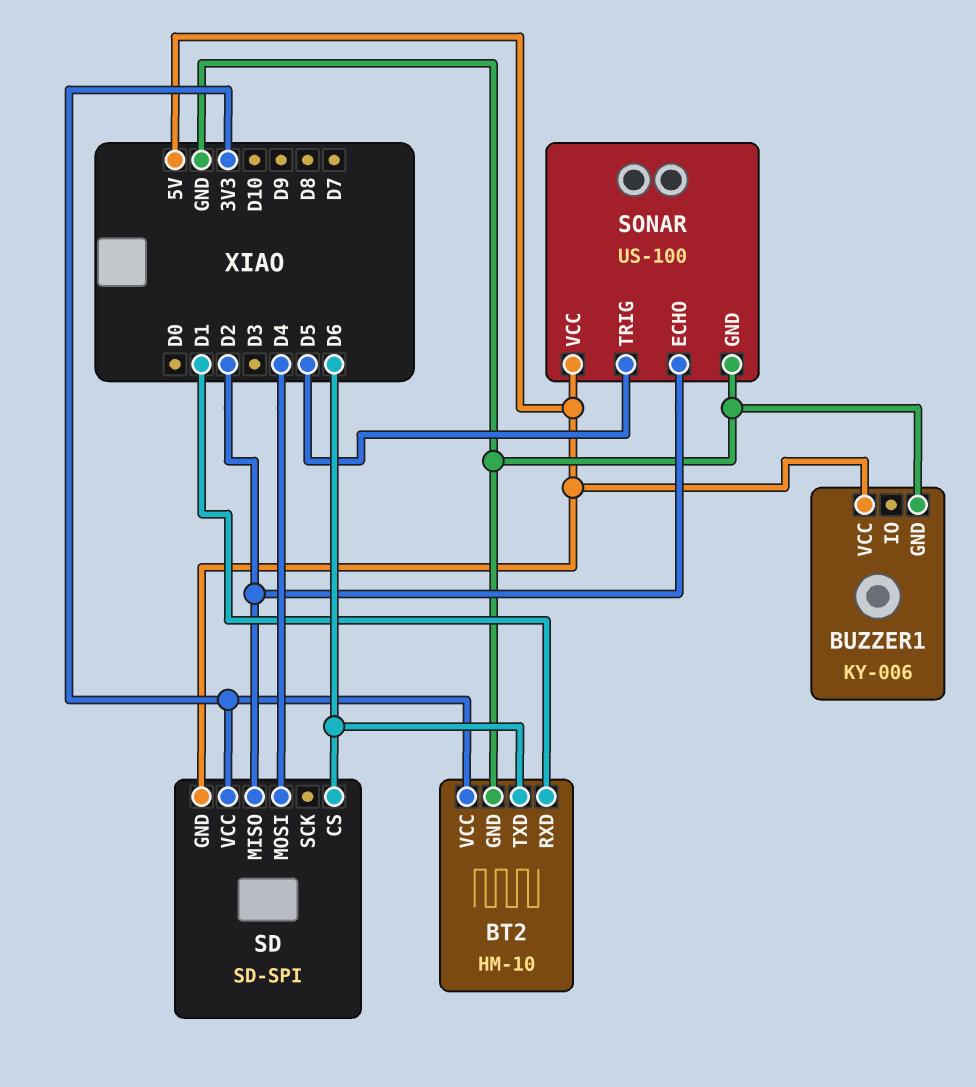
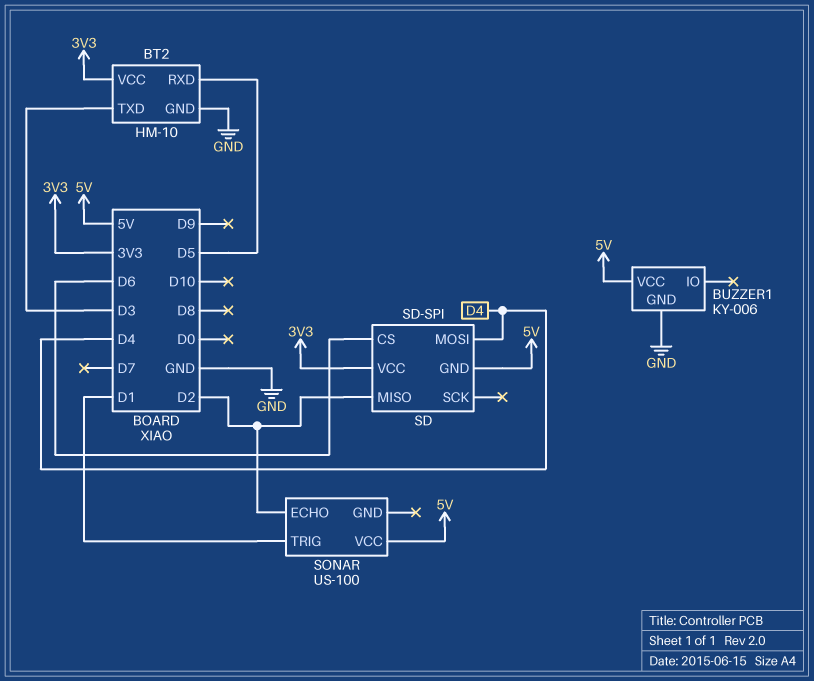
BT2 pin RXD: D1 -> D5
BT2 pin TXD: D6 -> D3
SONAR pin GND: GND -> none
SONAR pin TRIG: D5 -> D1

